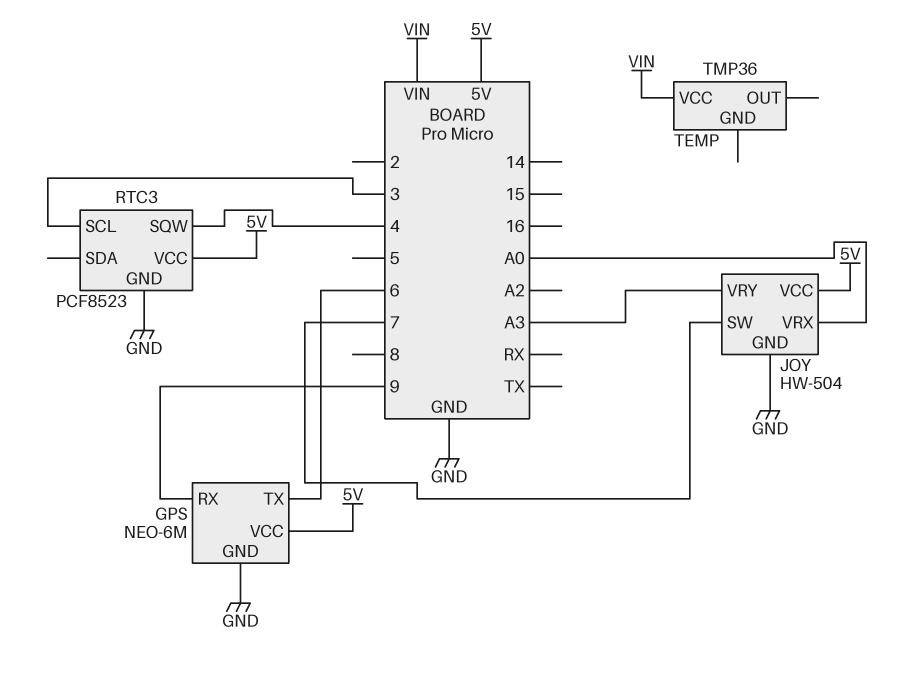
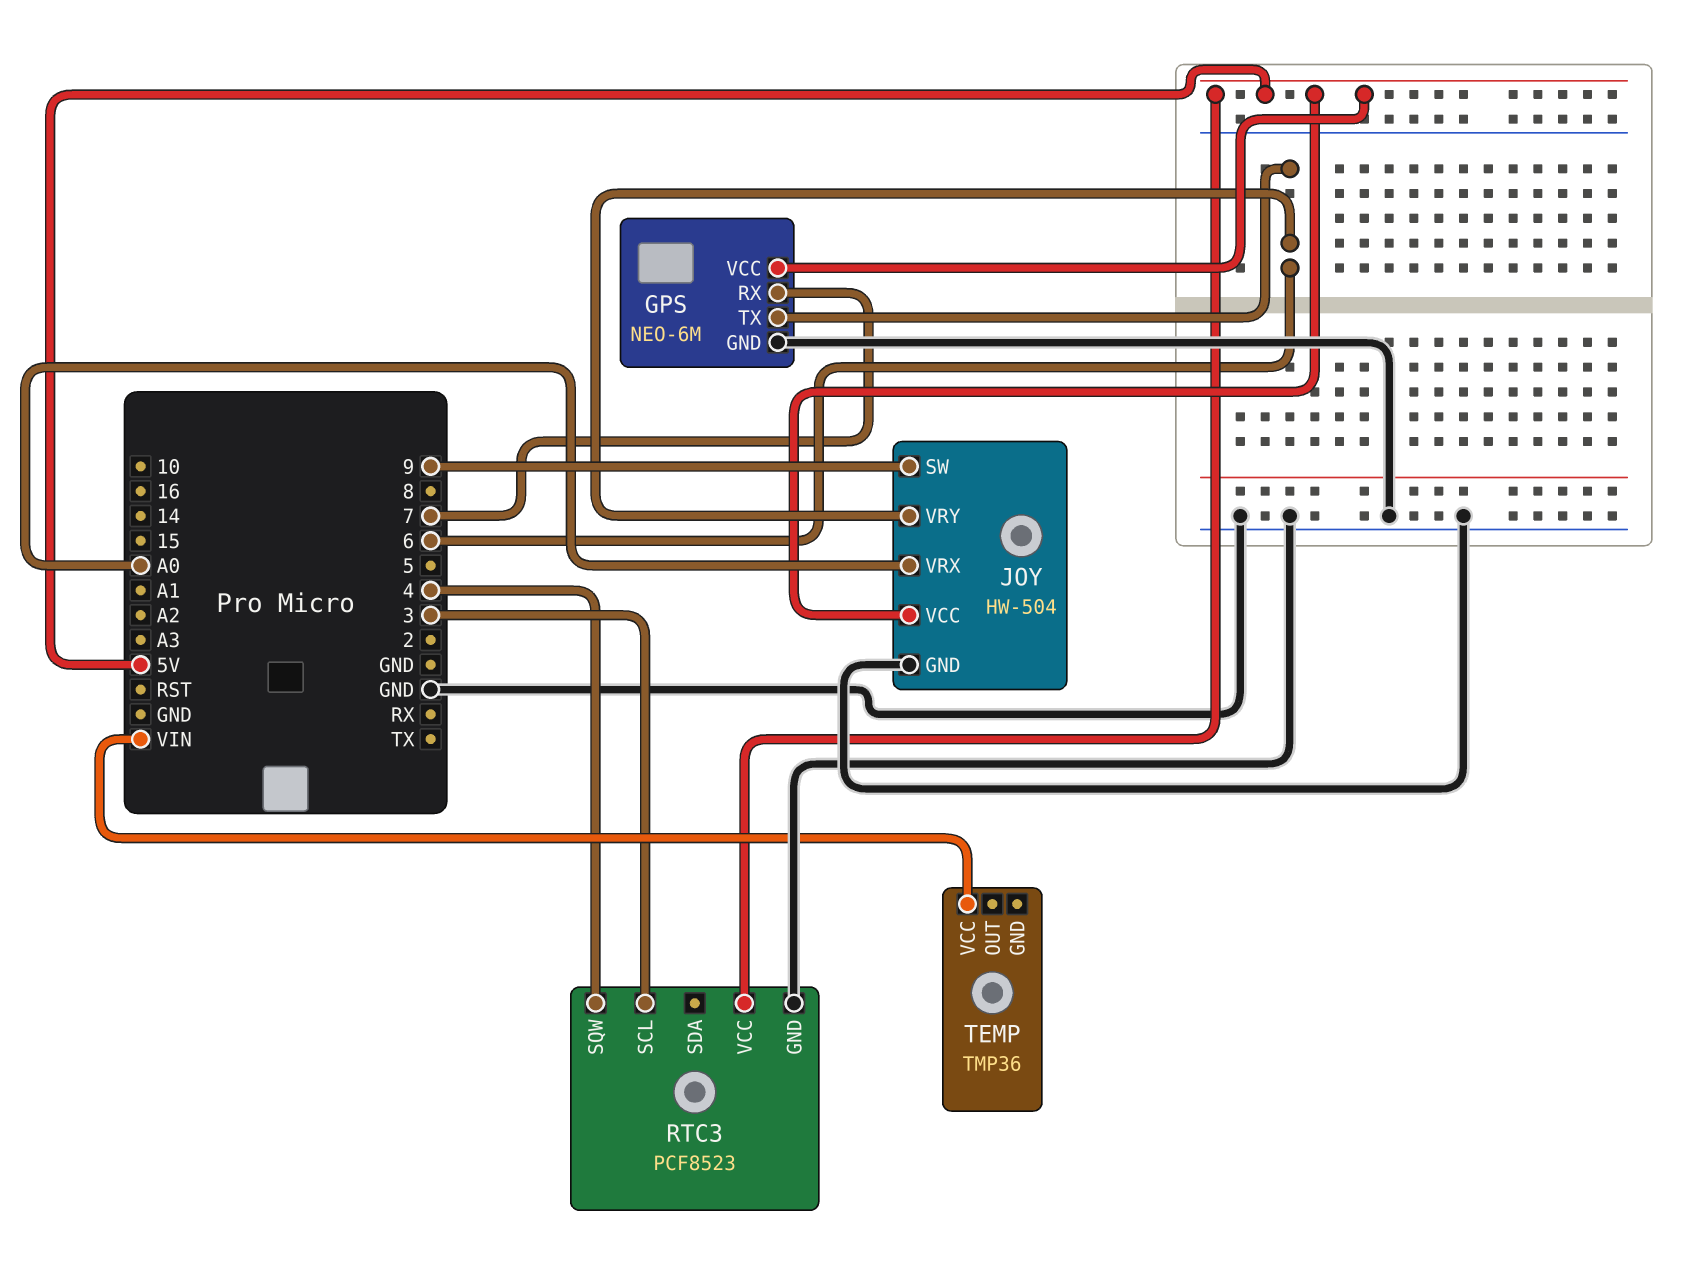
GPS pin RX: 9 -> 7
JOY pin SW: 7 -> 9
JOY pin VRY: A3 -> 6

